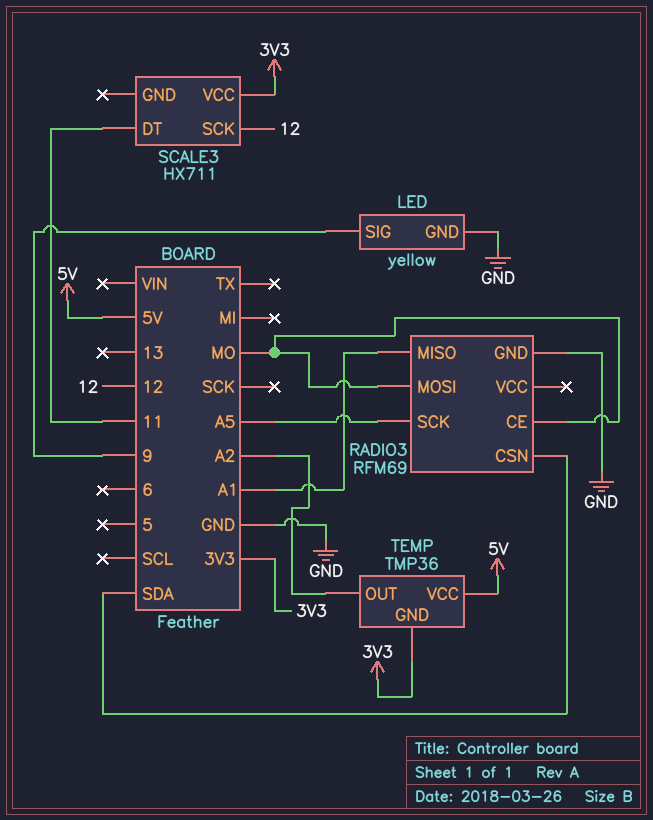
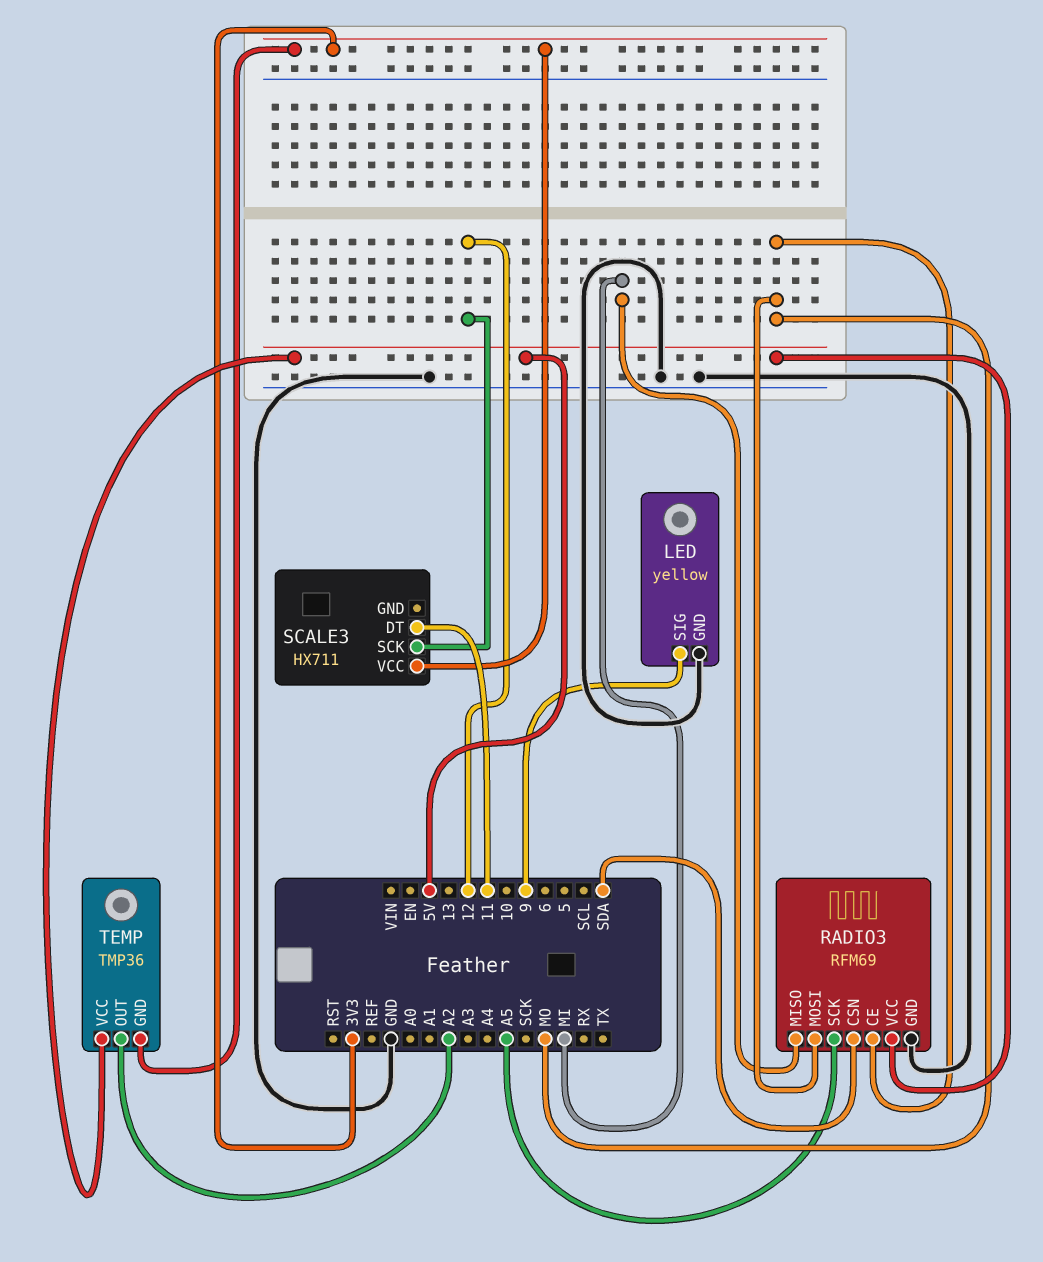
RADIO3 pin MISO: A1 -> MI
RADIO3 pin VCC: none -> 5V

